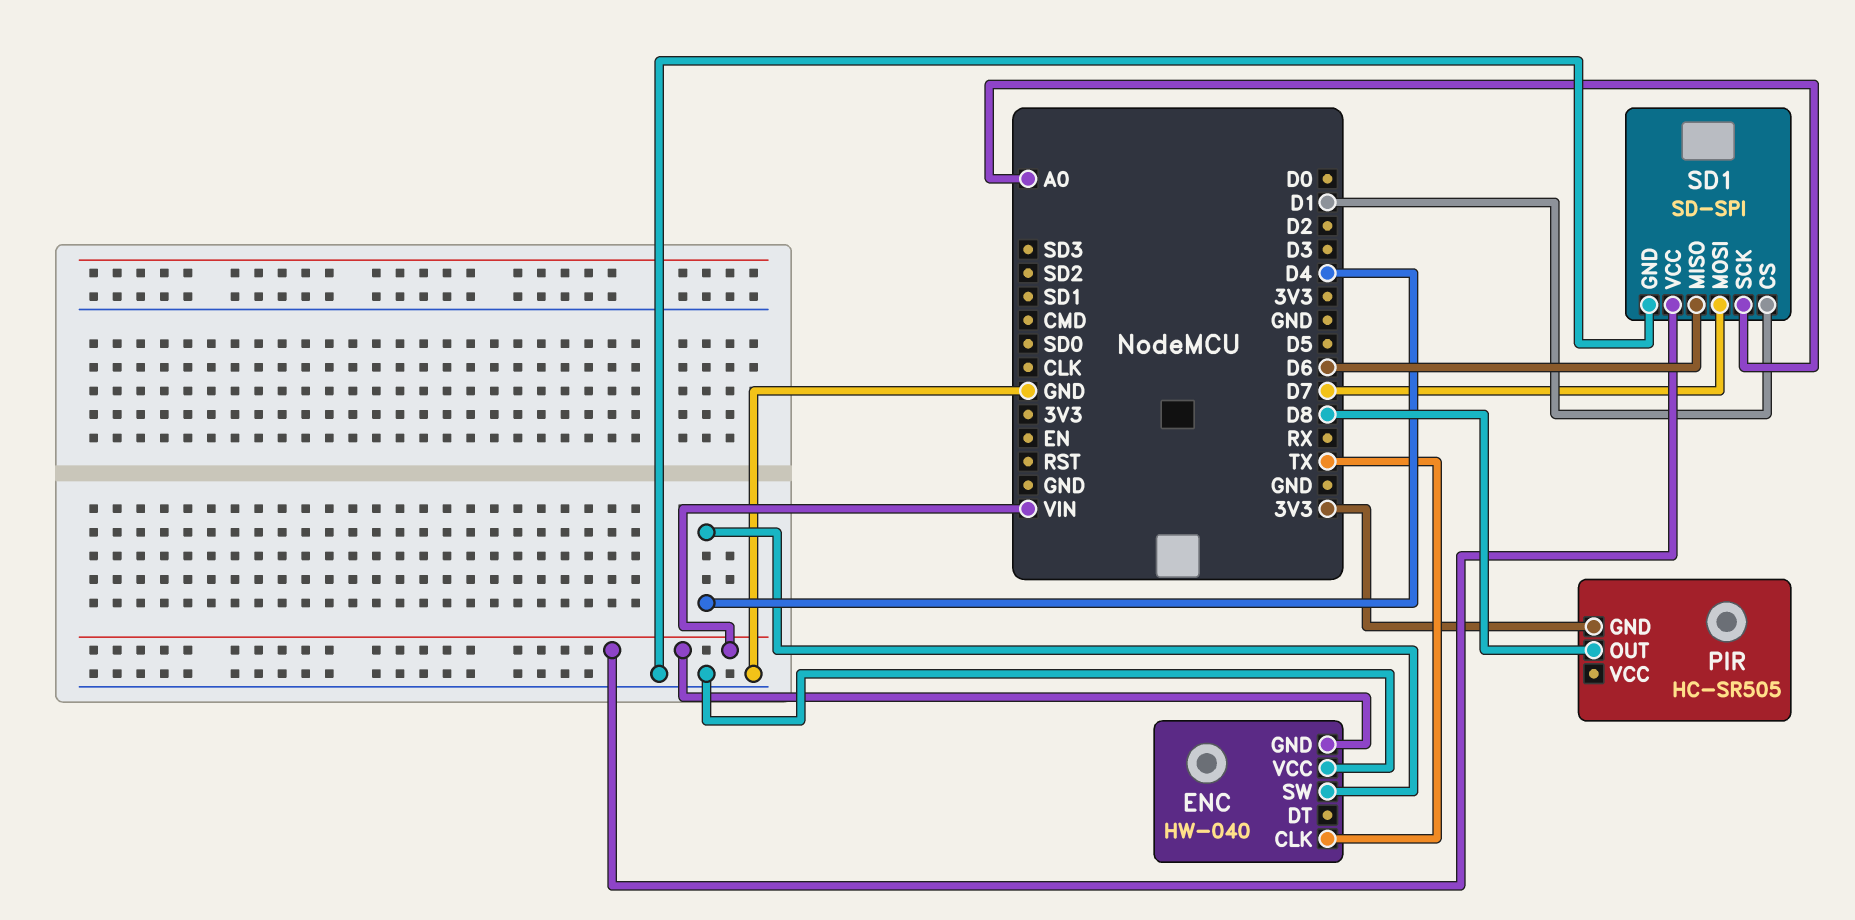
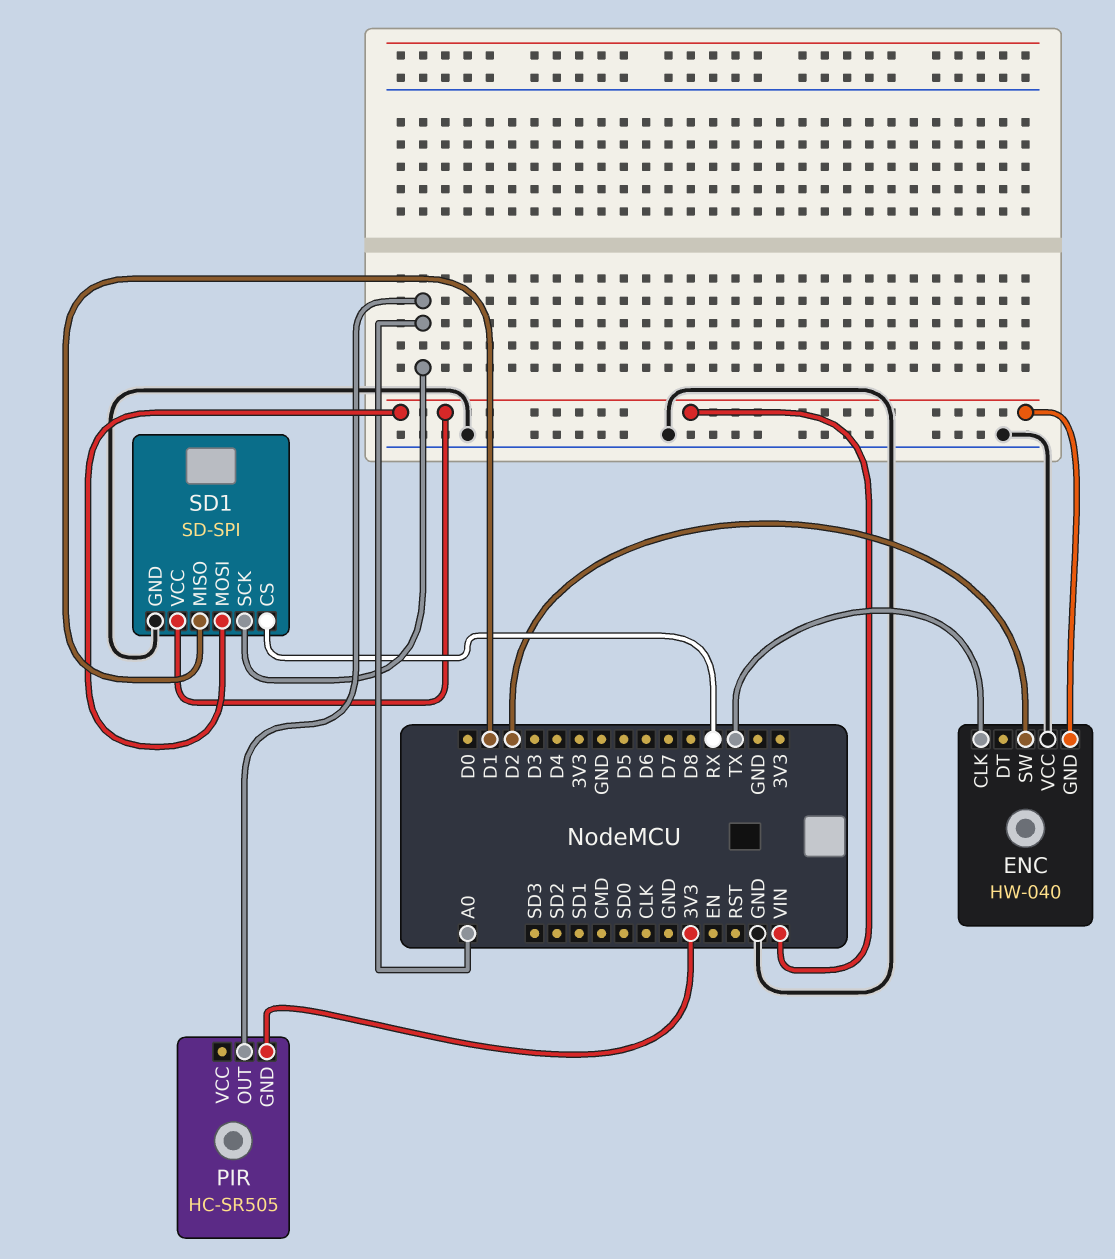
ENC pin SW: D4 -> D2
PIR pin OUT: D8 -> A0
SD1 pin CS: D1 -> RX
SD1 pin MISO: D6 -> D1
SD1 pin MOSI: D7 -> VIN

